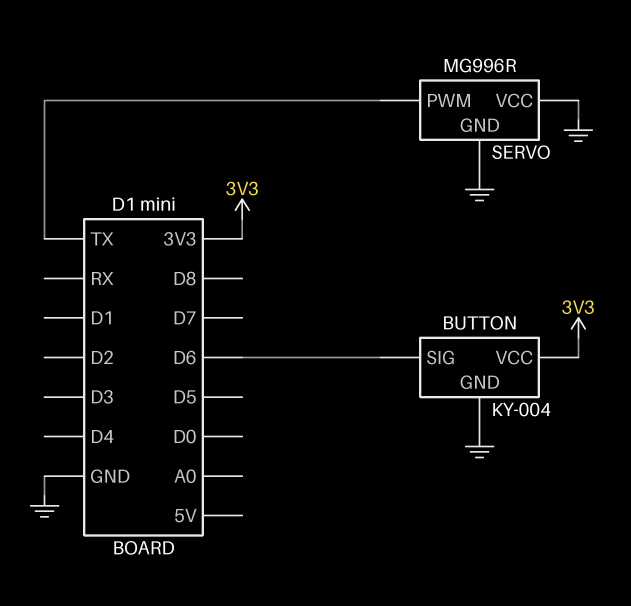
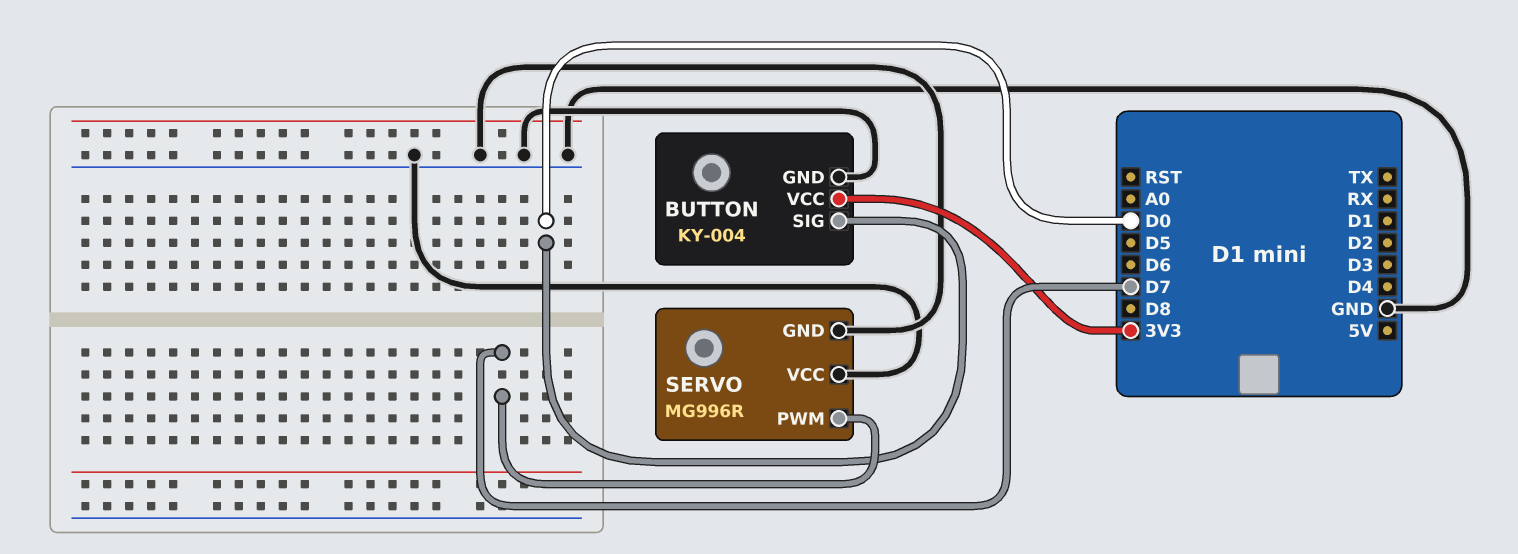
BUTTON pin SIG: D6 -> D0
SERVO pin PWM: TX -> D7

